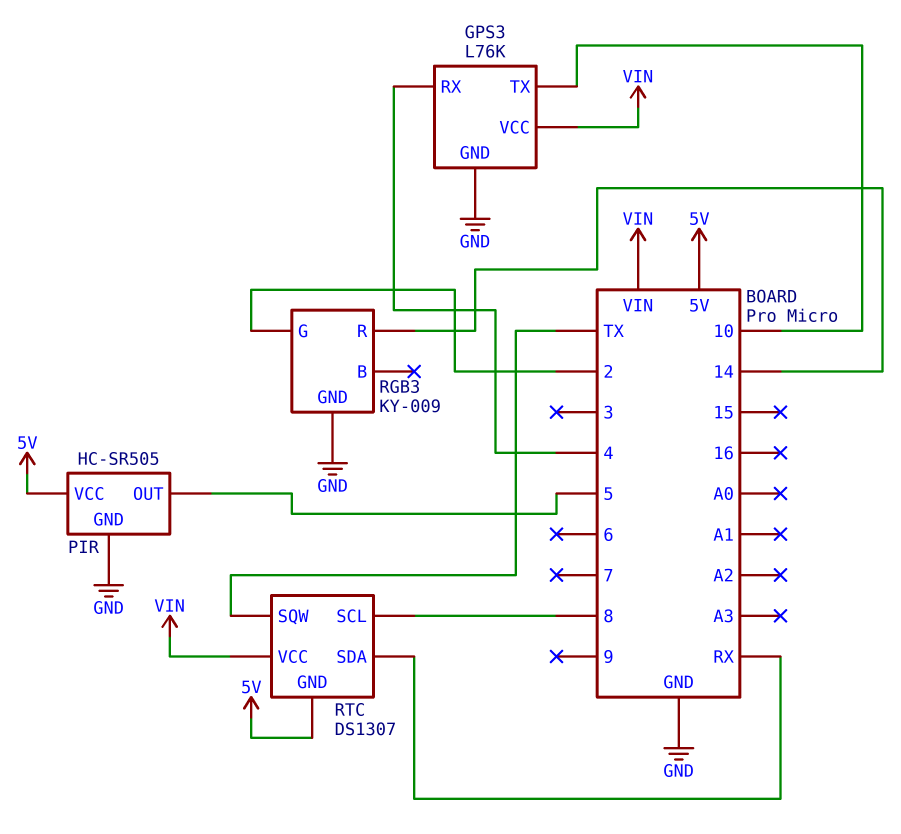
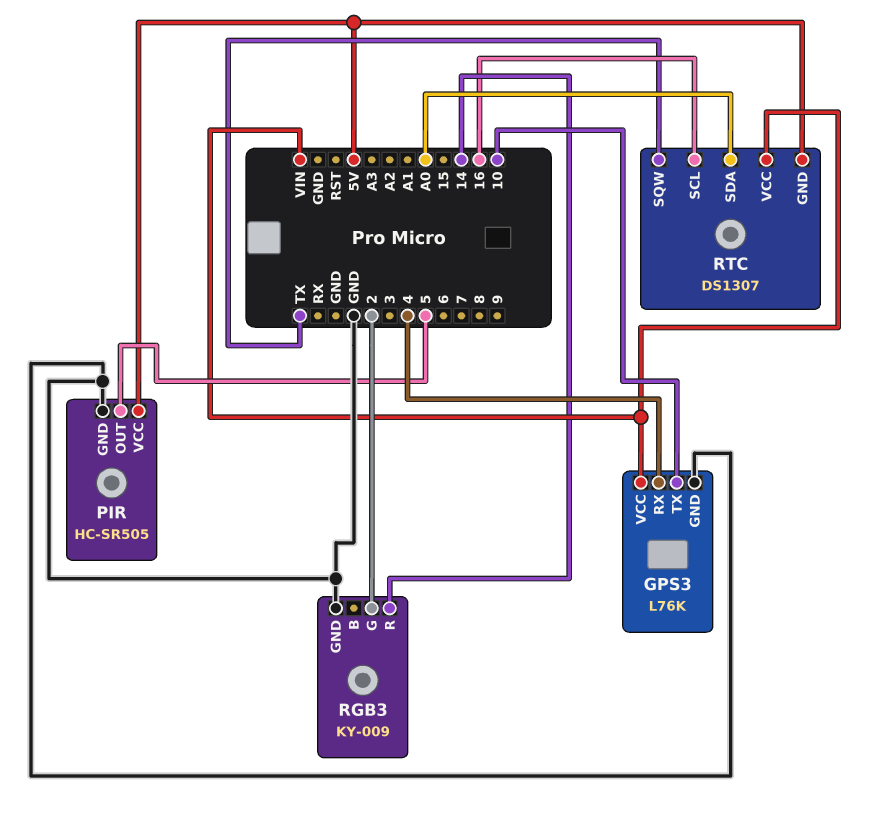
RTC pin SCL: 8 -> 16
RTC pin SDA: RX -> A0

